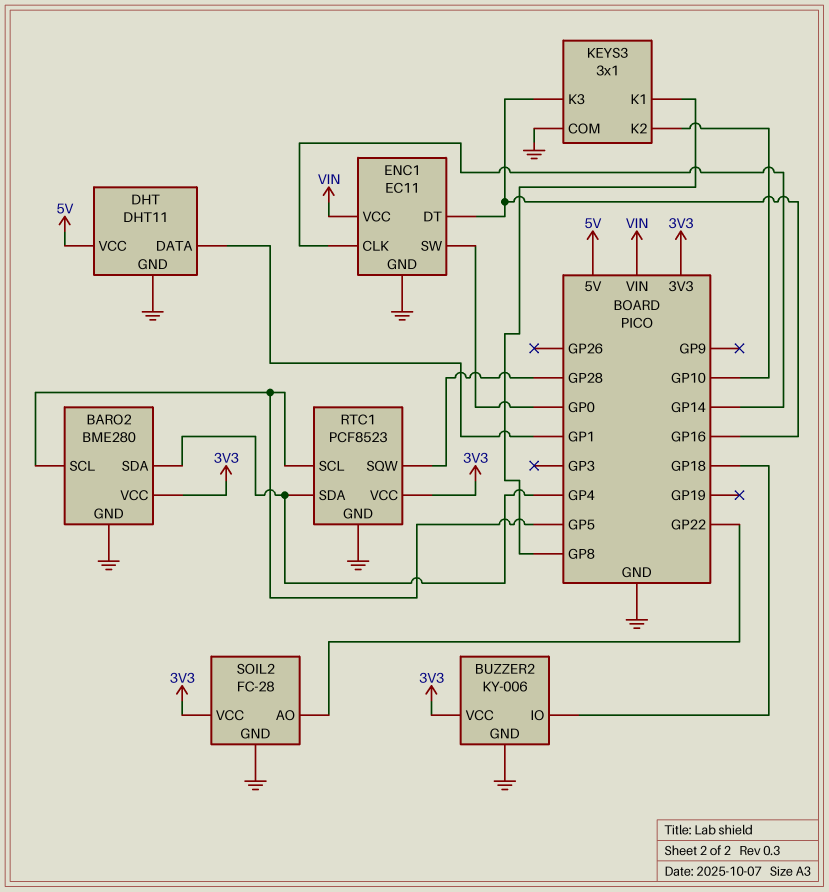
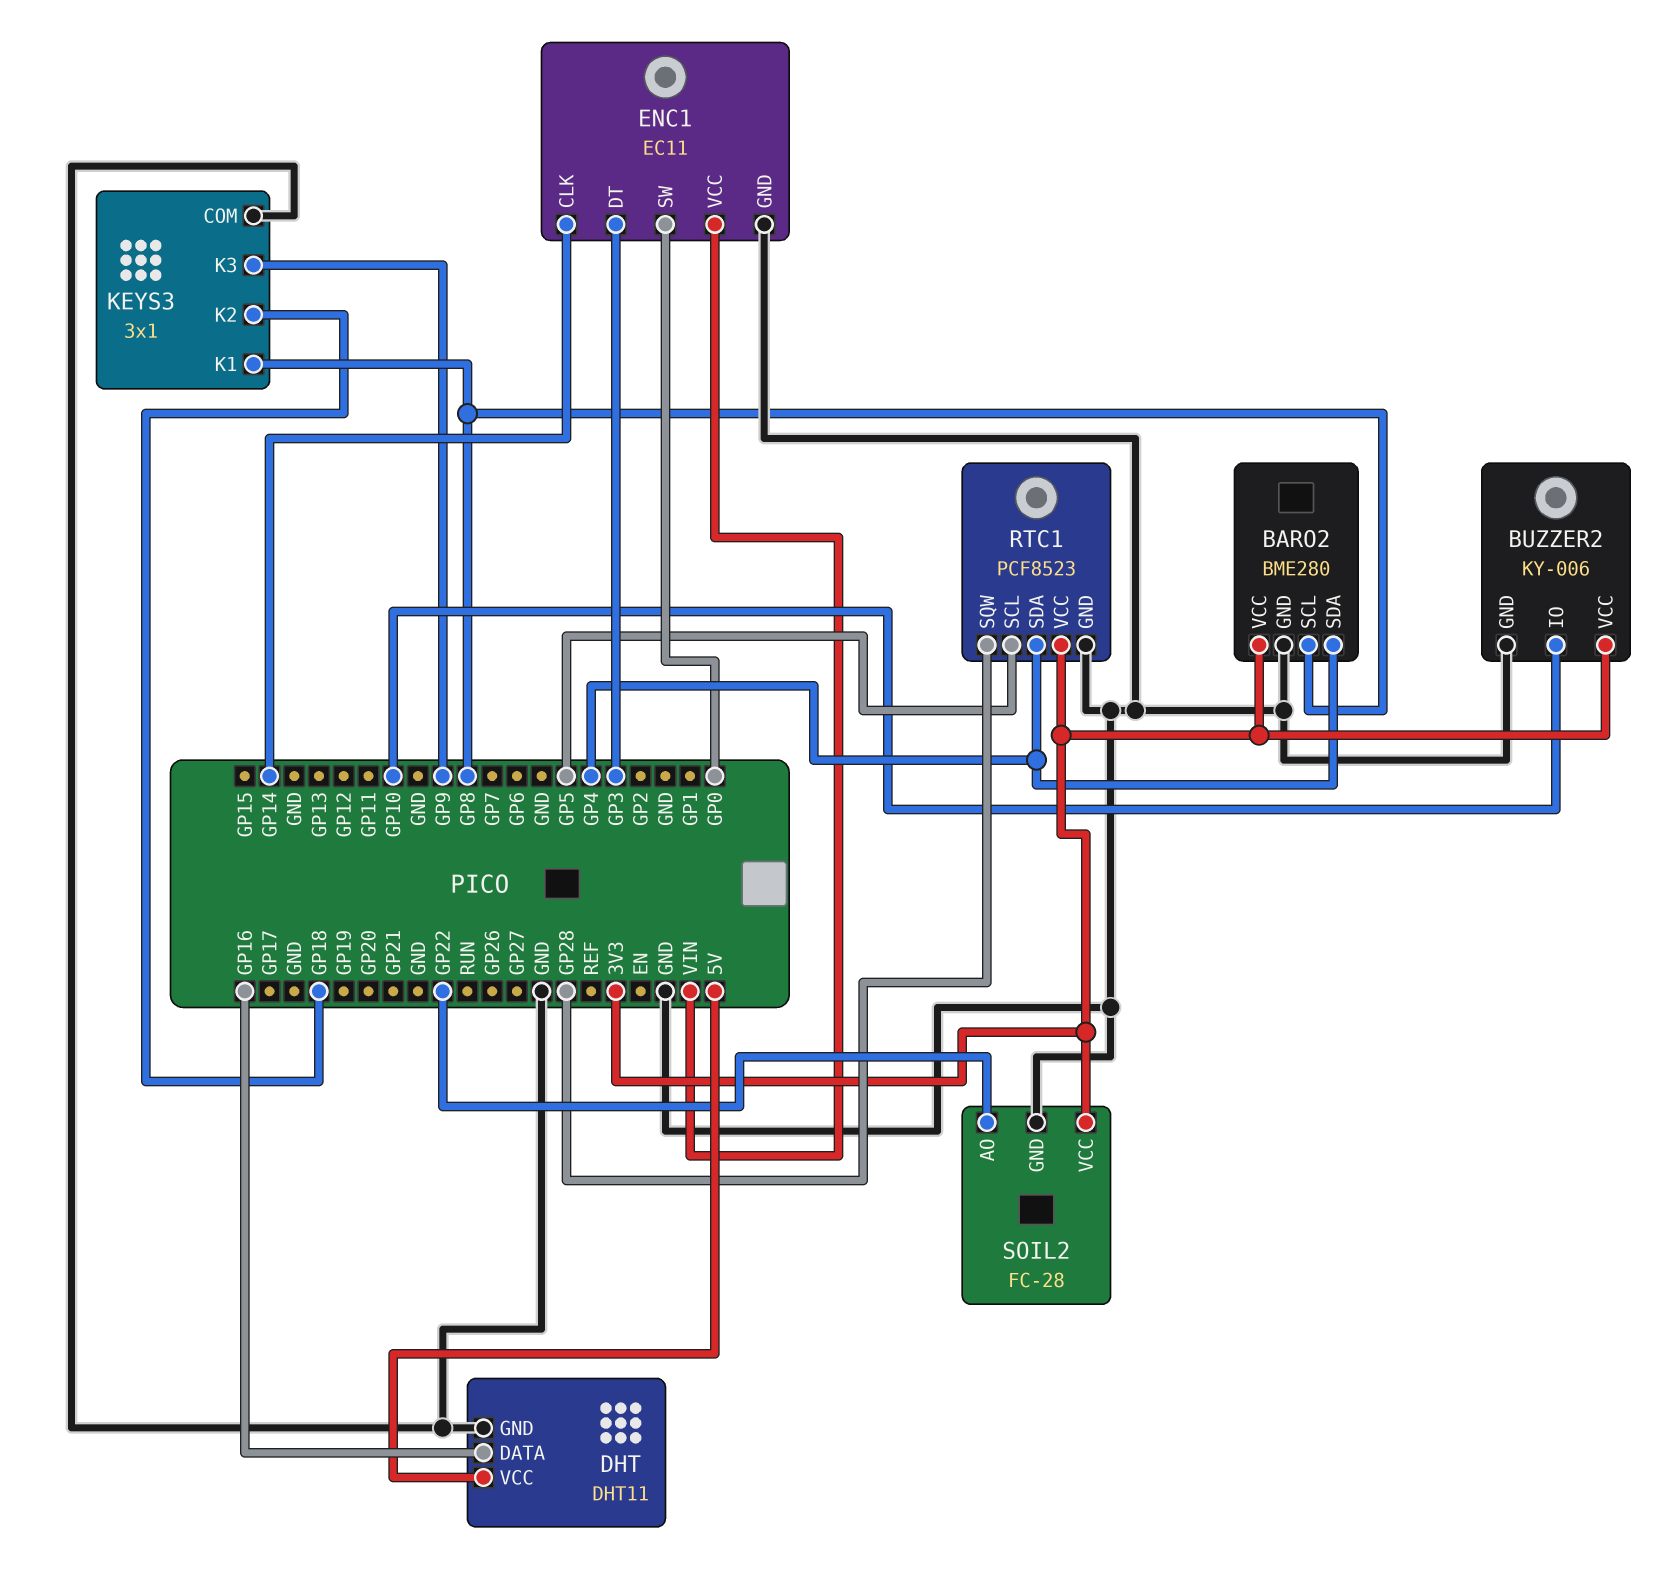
BARO2 pin SCL: GP5 -> GP8
BUZZER2 pin IO: GP18 -> GP10
DHT pin DATA: GP1 -> GP16
ENC1 pin DT: GP16 -> GP3
KEYS3 pin K2: GP10 -> GP18
KEYS3 pin K3: GP16 -> GP9

